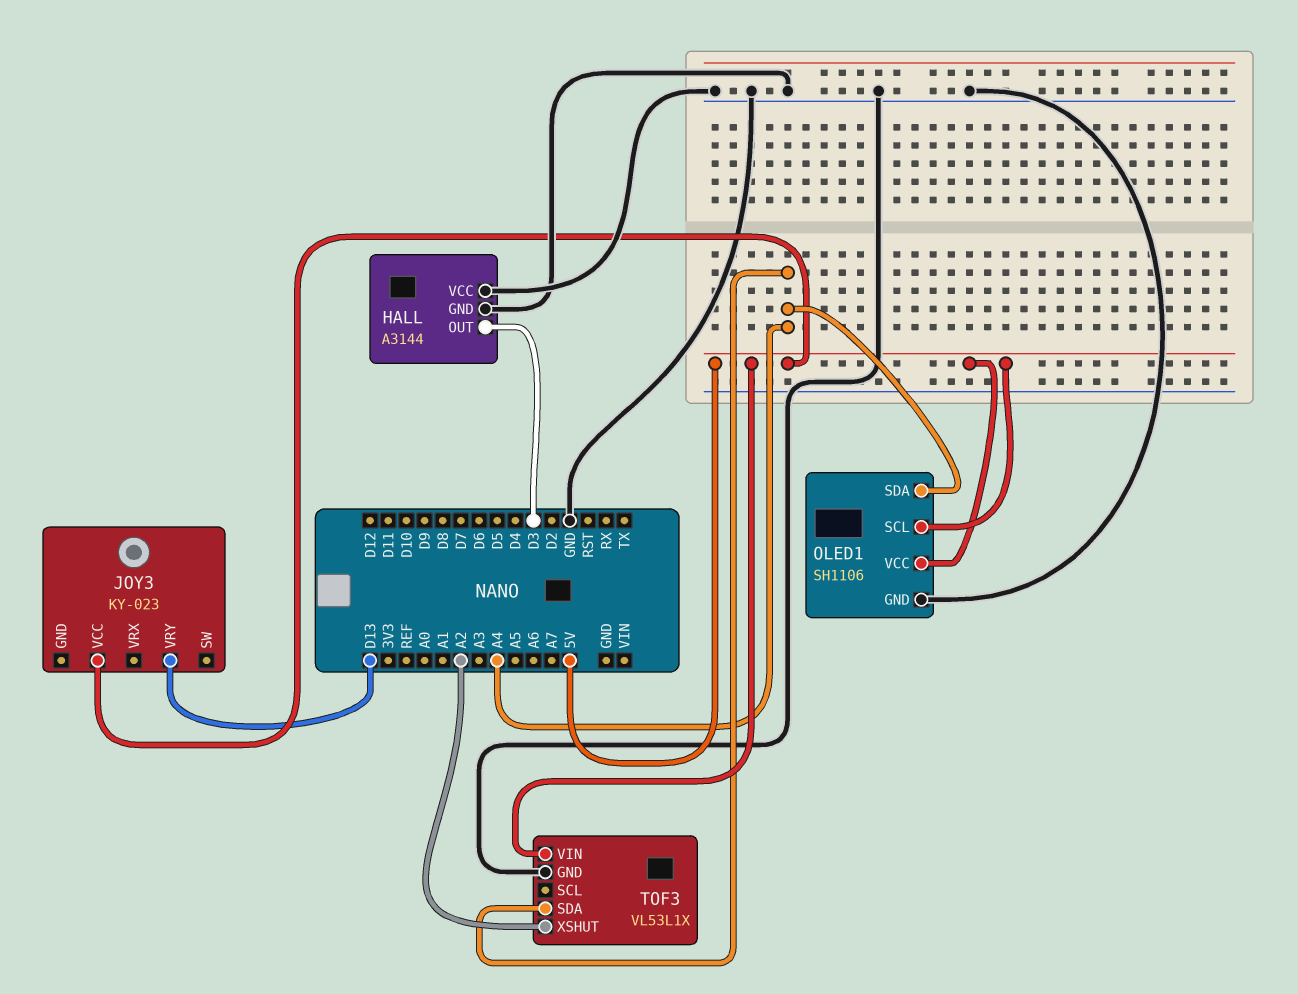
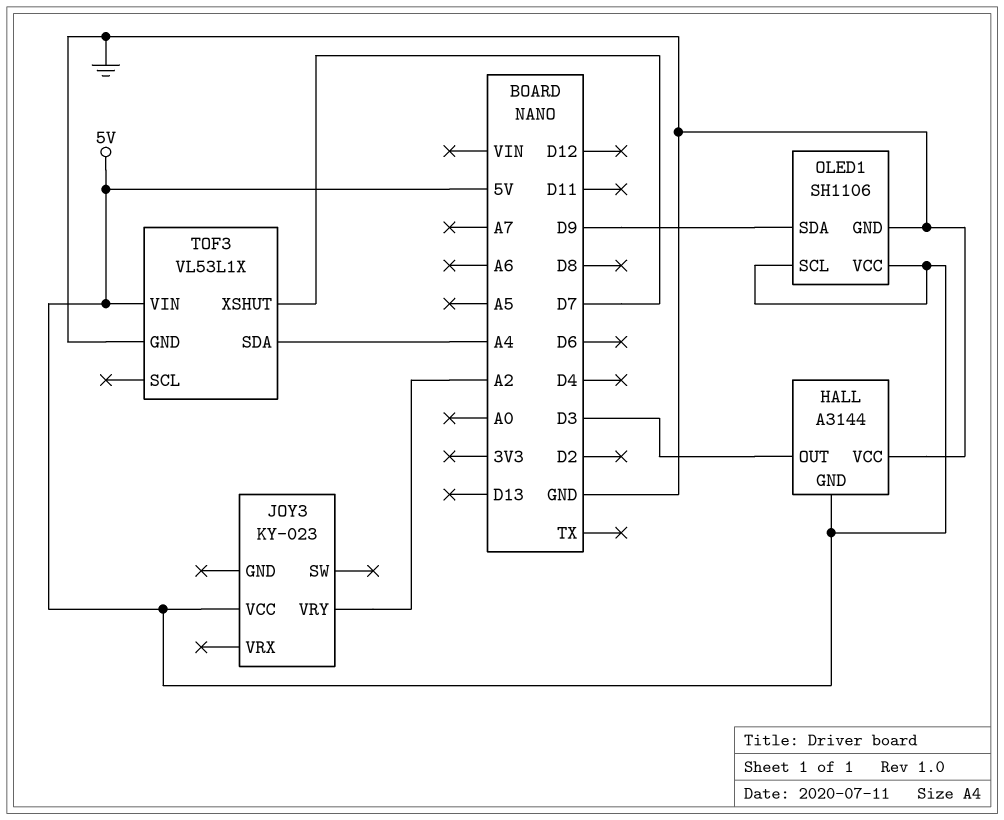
HALL pin GND: GND -> 5V
JOY3 pin VRY: D13 -> A2
OLED1 pin SDA: A4 -> D9
TOF3 pin XSHUT: A2 -> D7

